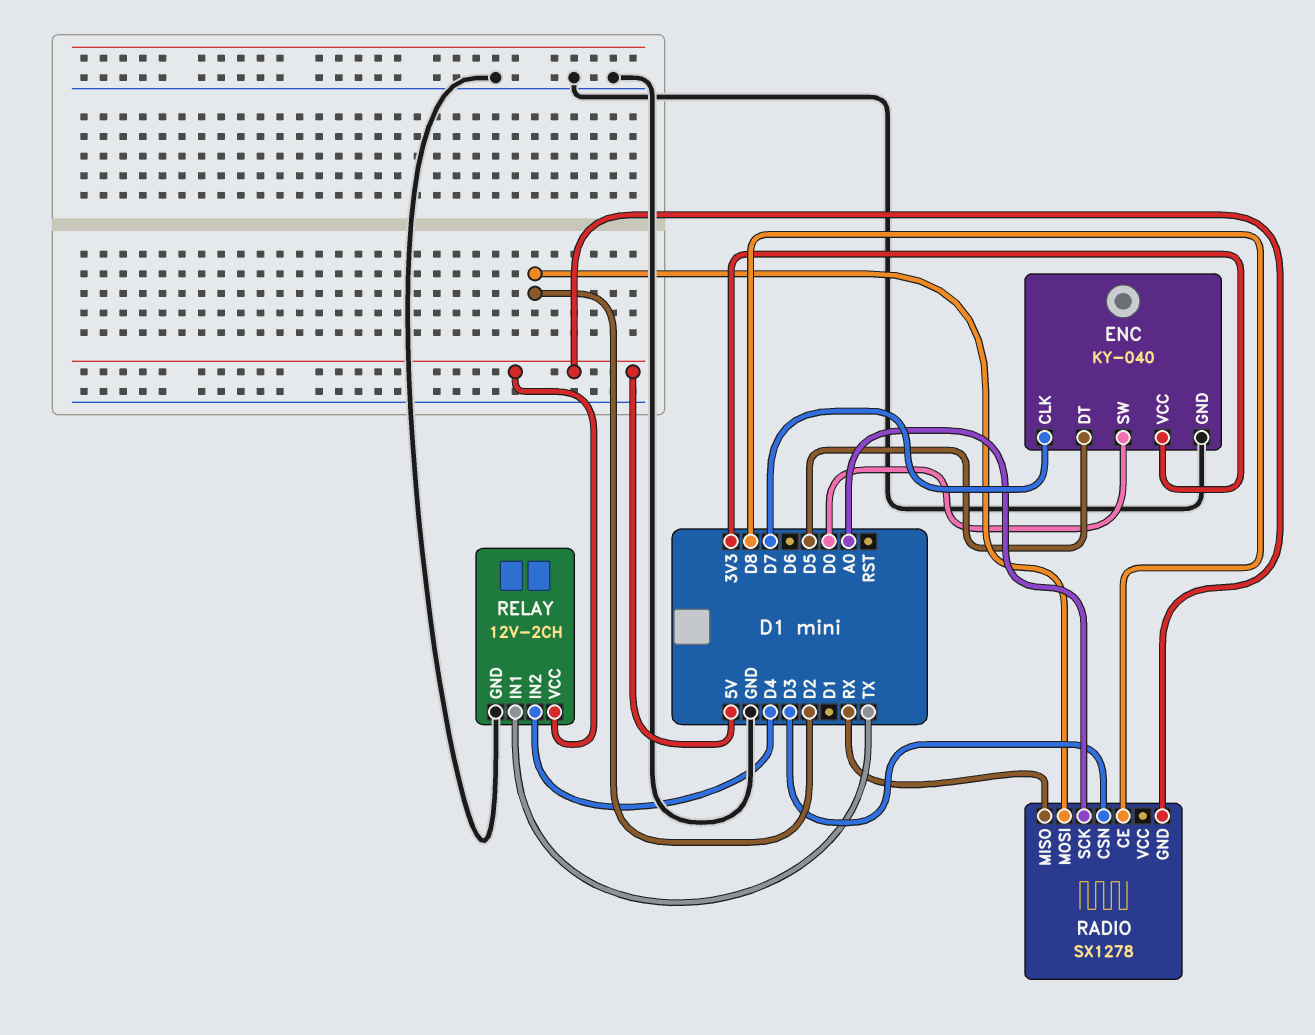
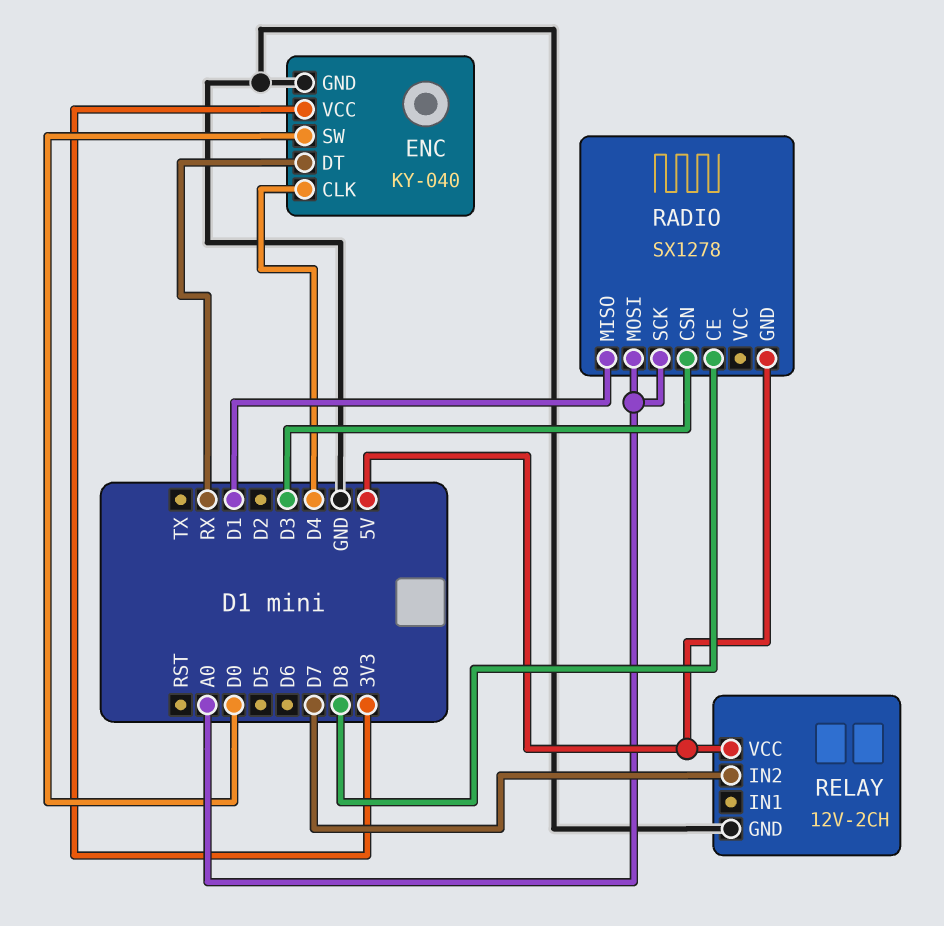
ENC pin CLK: D7 -> D4
ENC pin DT: D5 -> RX
RADIO pin MISO: RX -> D1
RADIO pin MOSI: D2 -> A0
RELAY pin IN1: TX -> none
RELAY pin IN2: D4 -> D7

